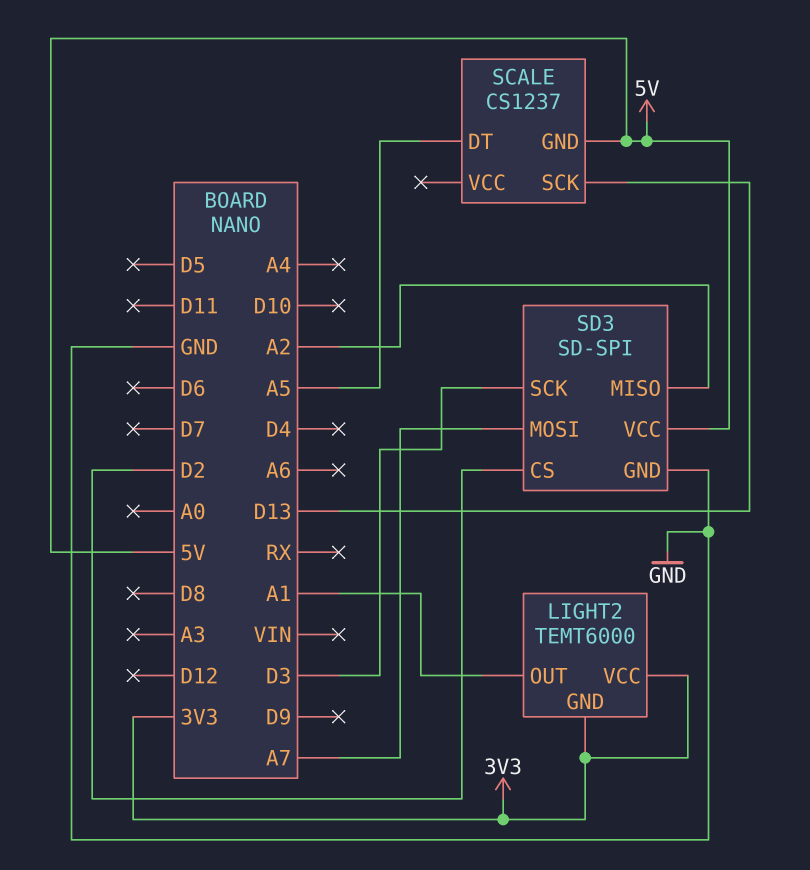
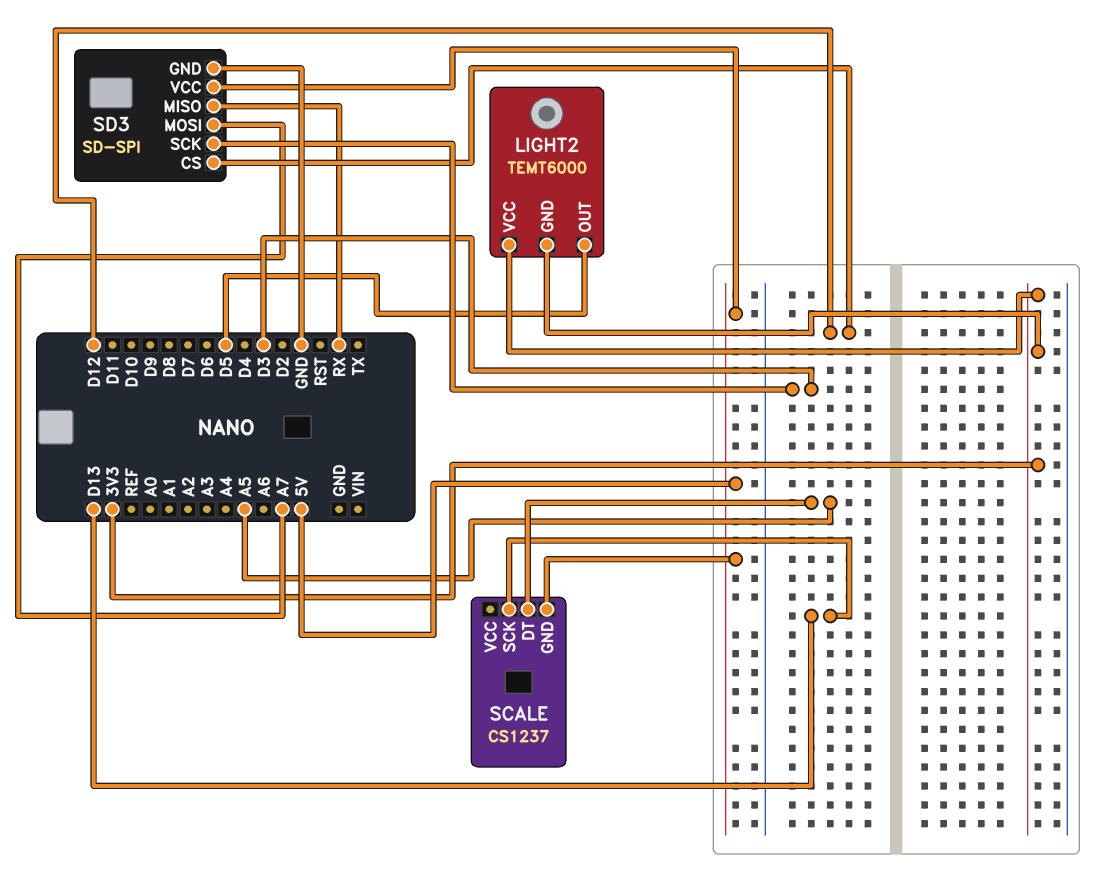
LIGHT2 pin OUT: A1 -> D5
SD3 pin CS: D2 -> D12
SD3 pin MISO: A2 -> RX

